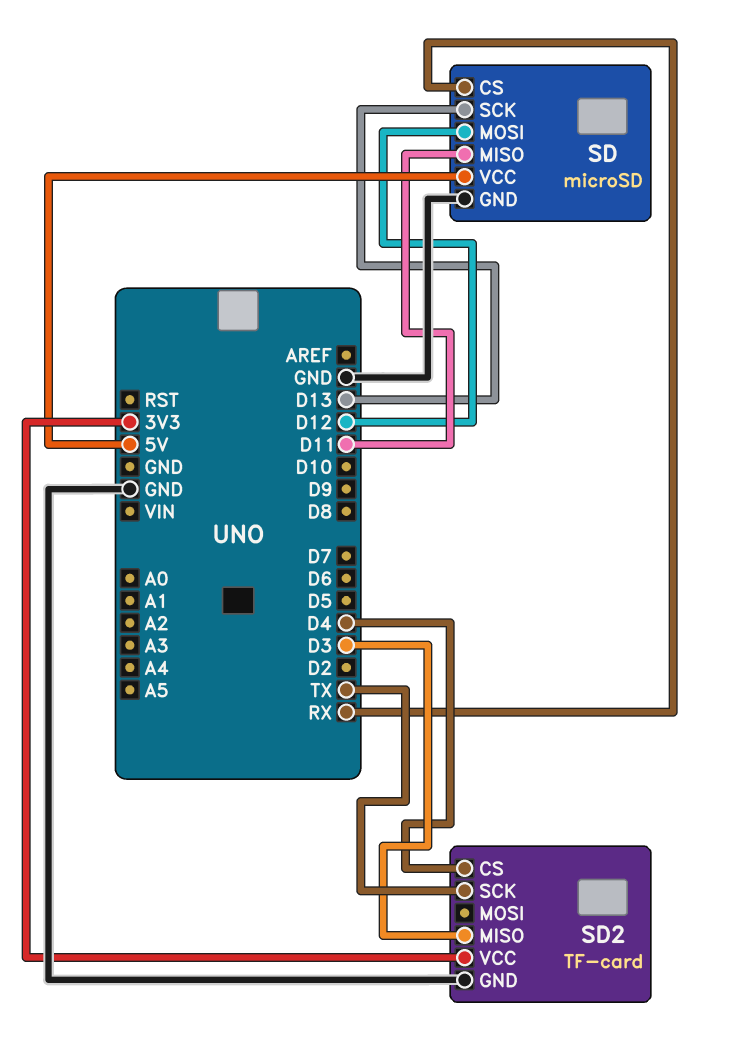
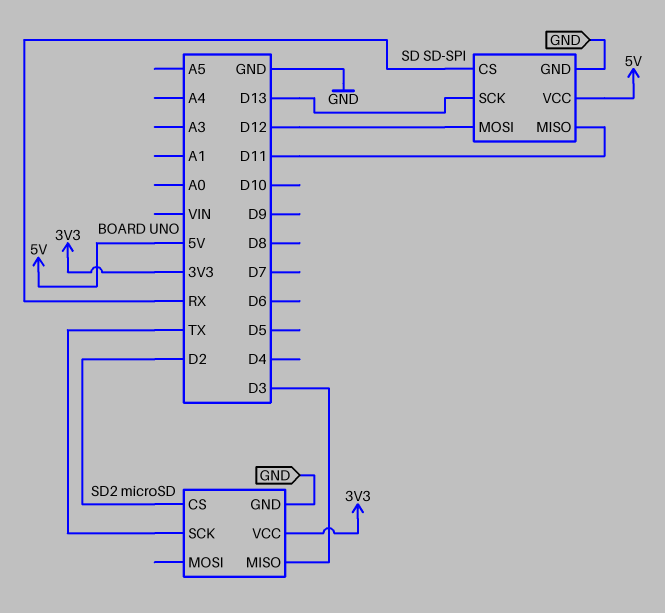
SD: microSD -> SD-SPI
SD2: TF-card -> microSD
SD2 pin CS: D4 -> D2

